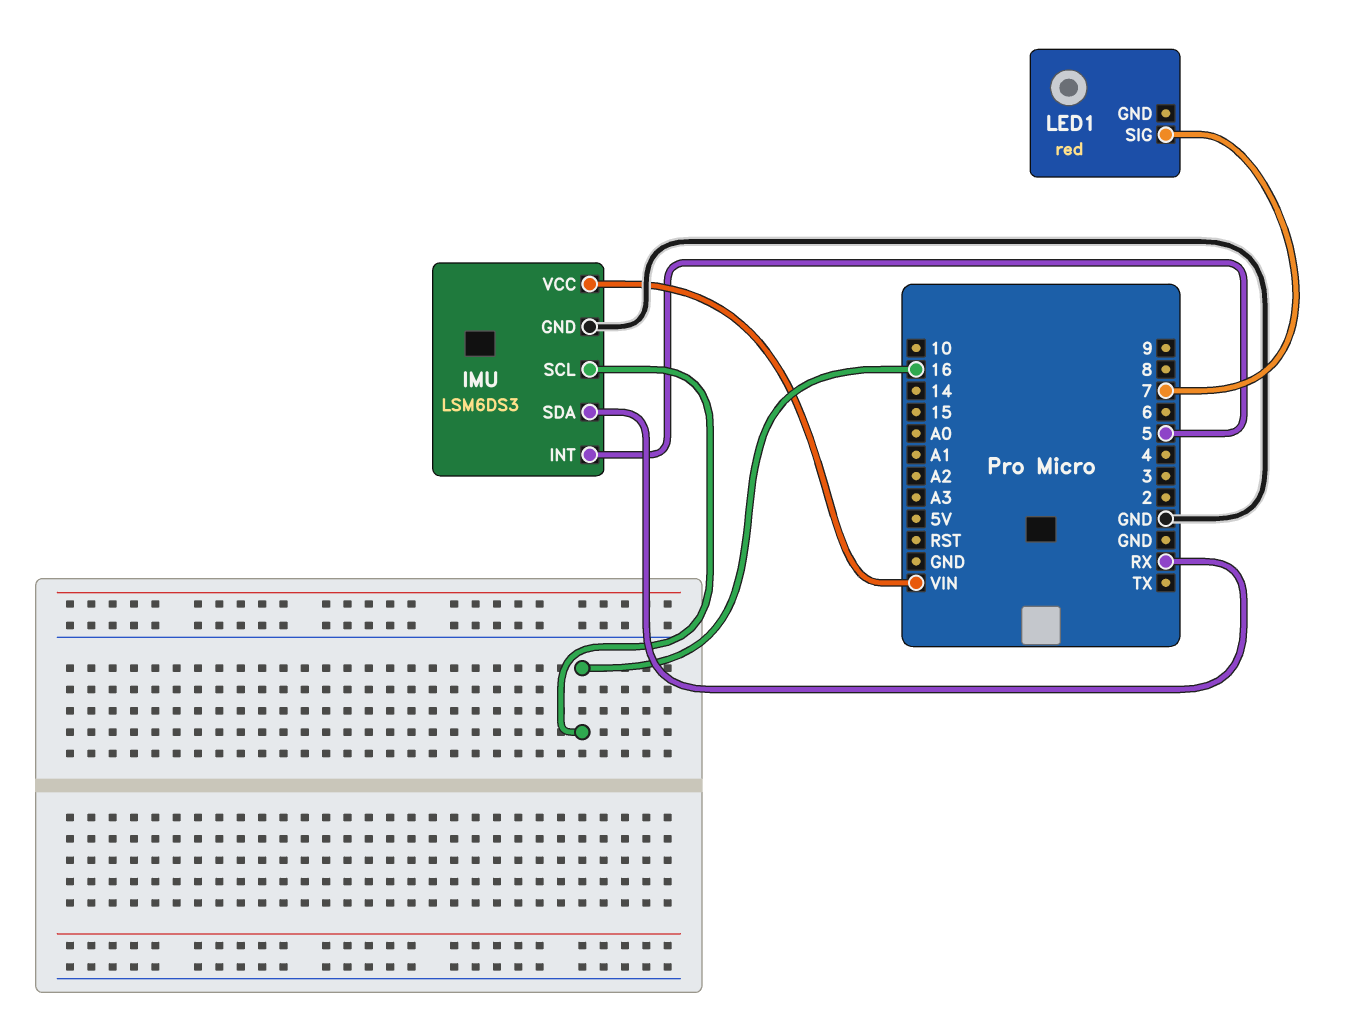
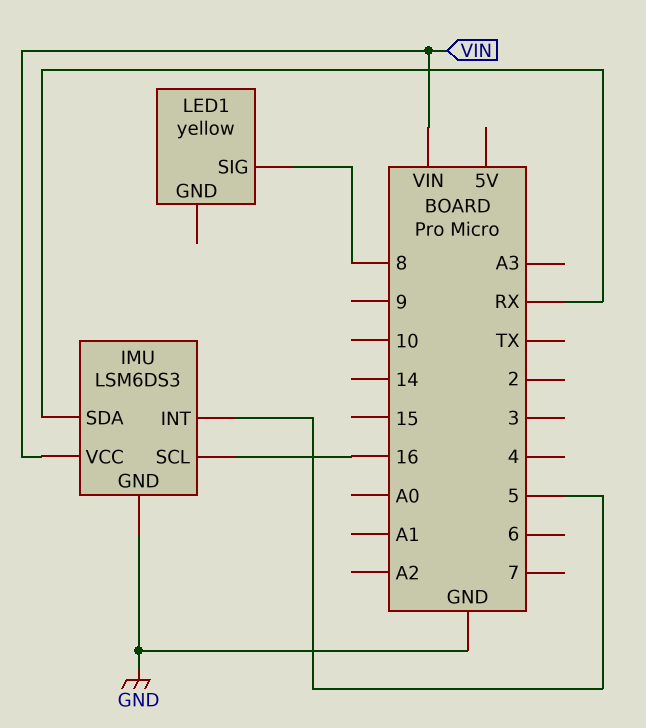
LED1: red -> yellow
LED1 pin SIG: 7 -> 8

